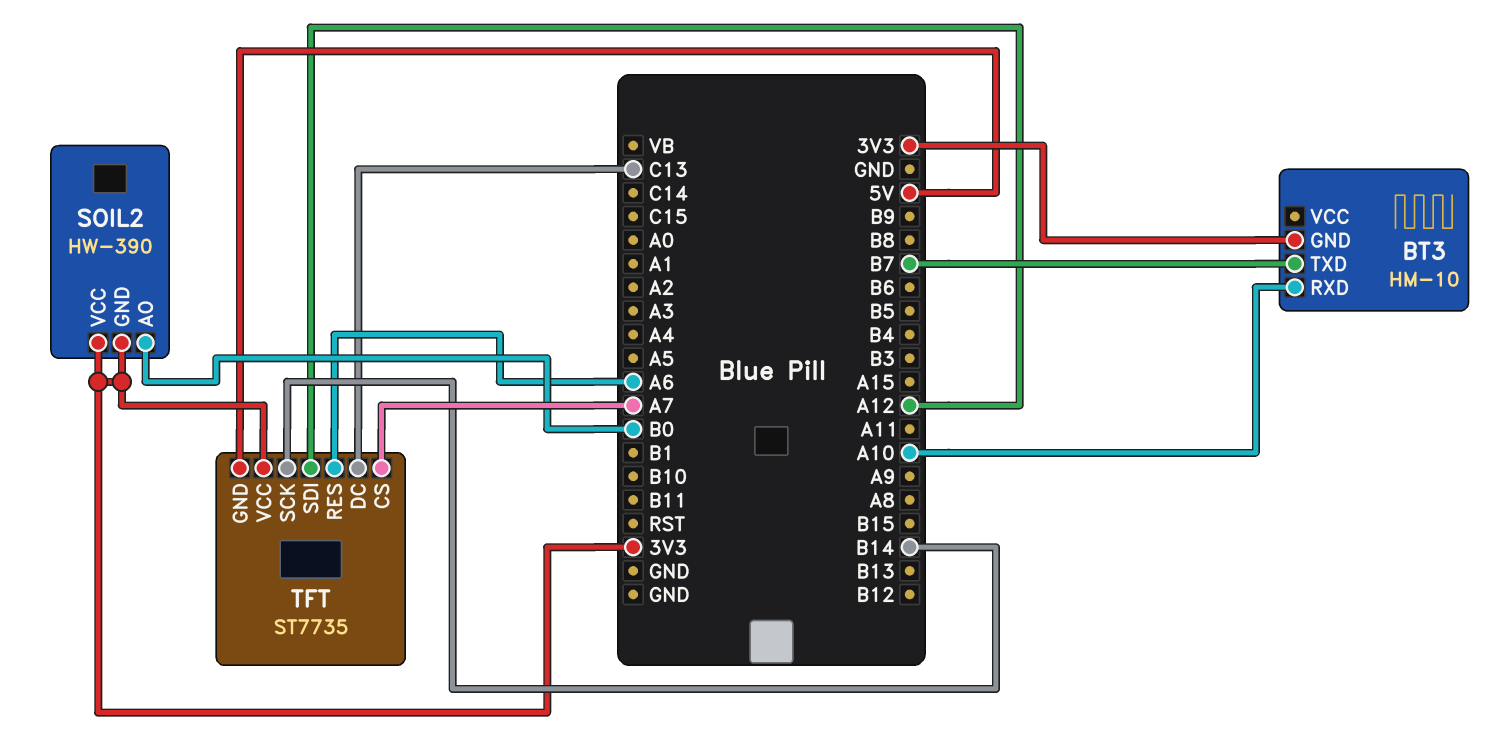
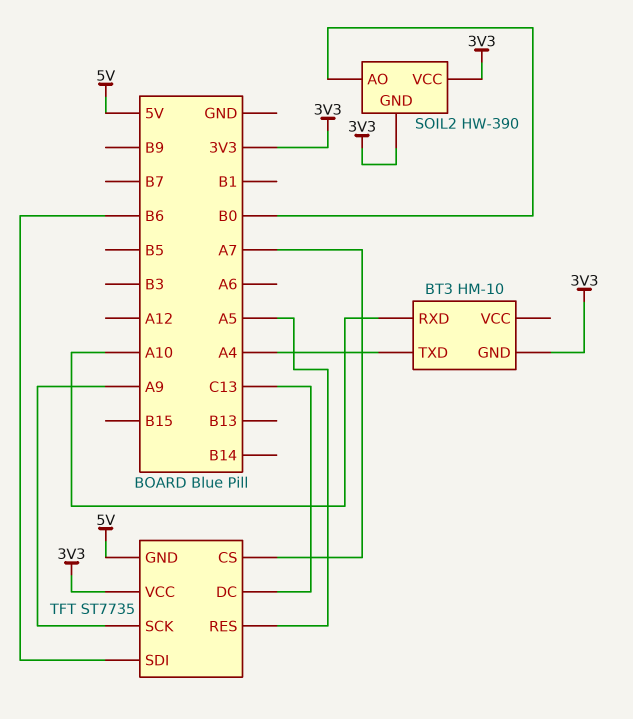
BT3 pin TXD: B7 -> A4
TFT pin RES: A6 -> A5
TFT pin SCK: B14 -> A9
TFT pin SDI: A12 -> B6

